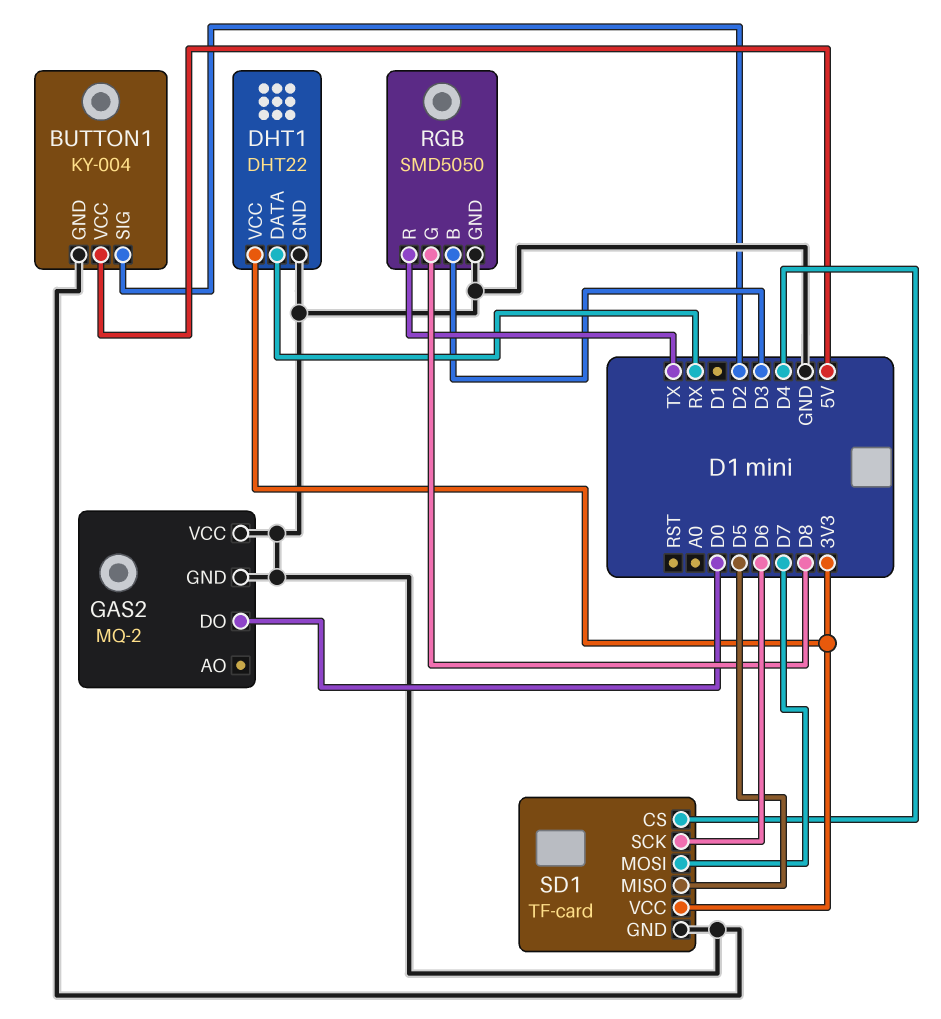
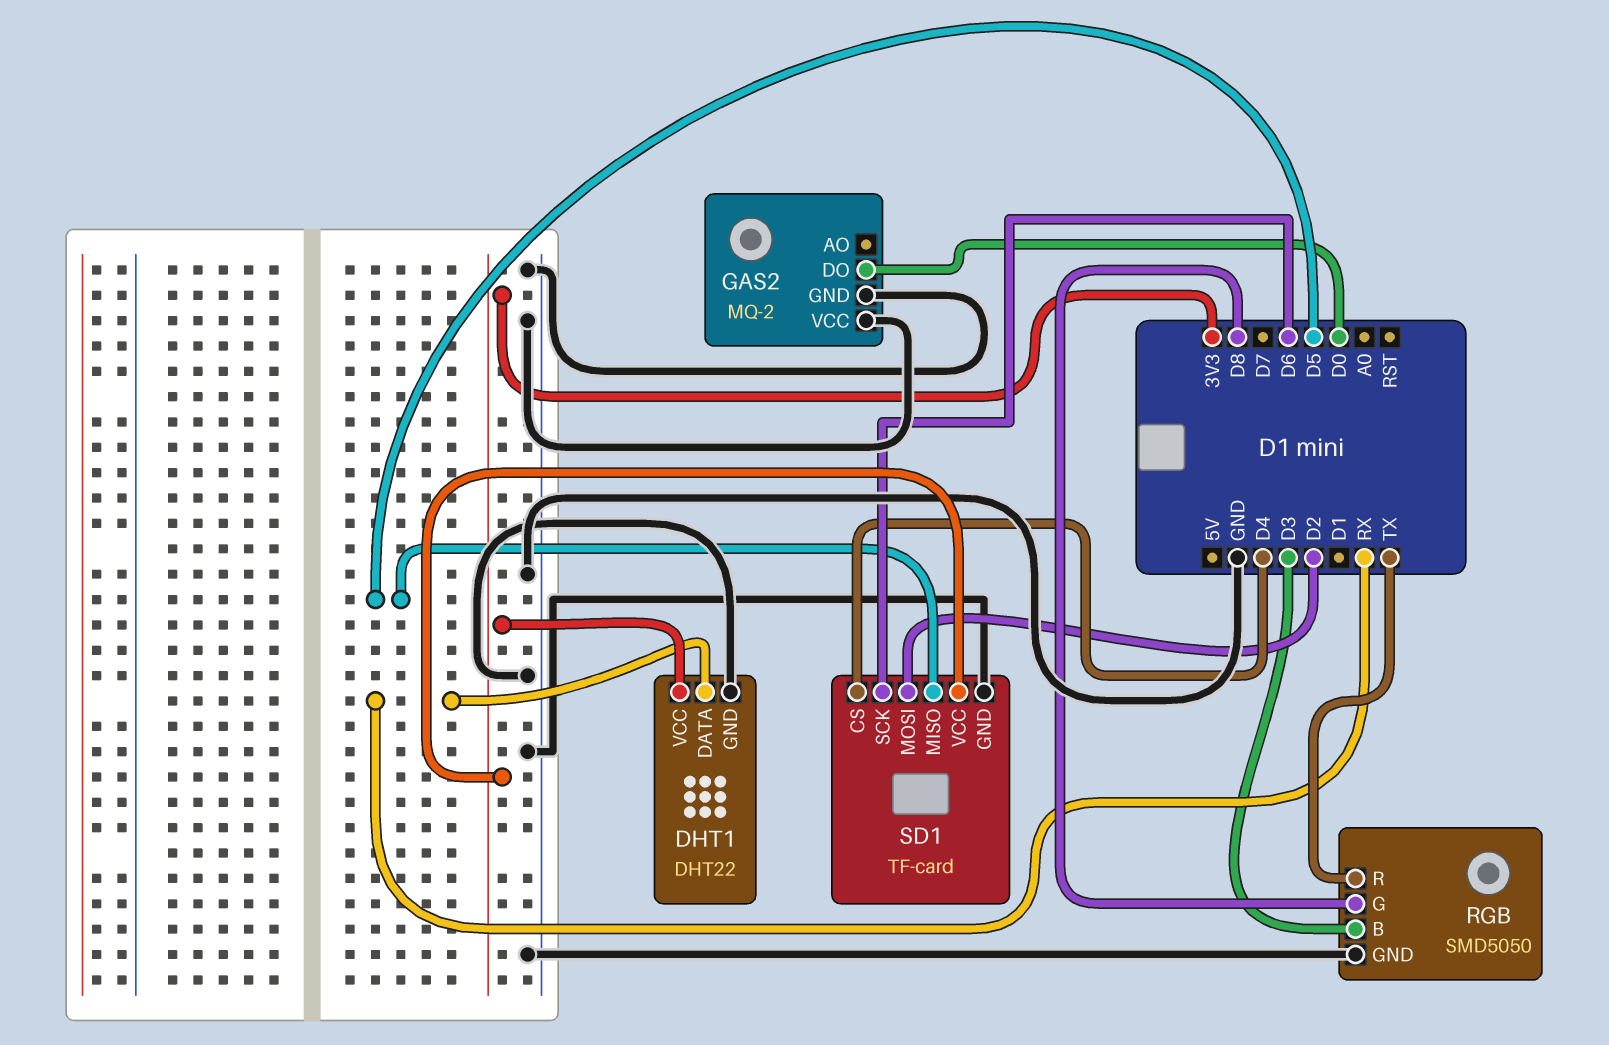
BUTTON1: KY-004 -> none
BUTTON1 pin GND: GND -> none
BUTTON1 pin SIG: D2 -> none
BUTTON1 pin VCC: 5V -> none
SD1 pin MOSI: D7 -> D2

